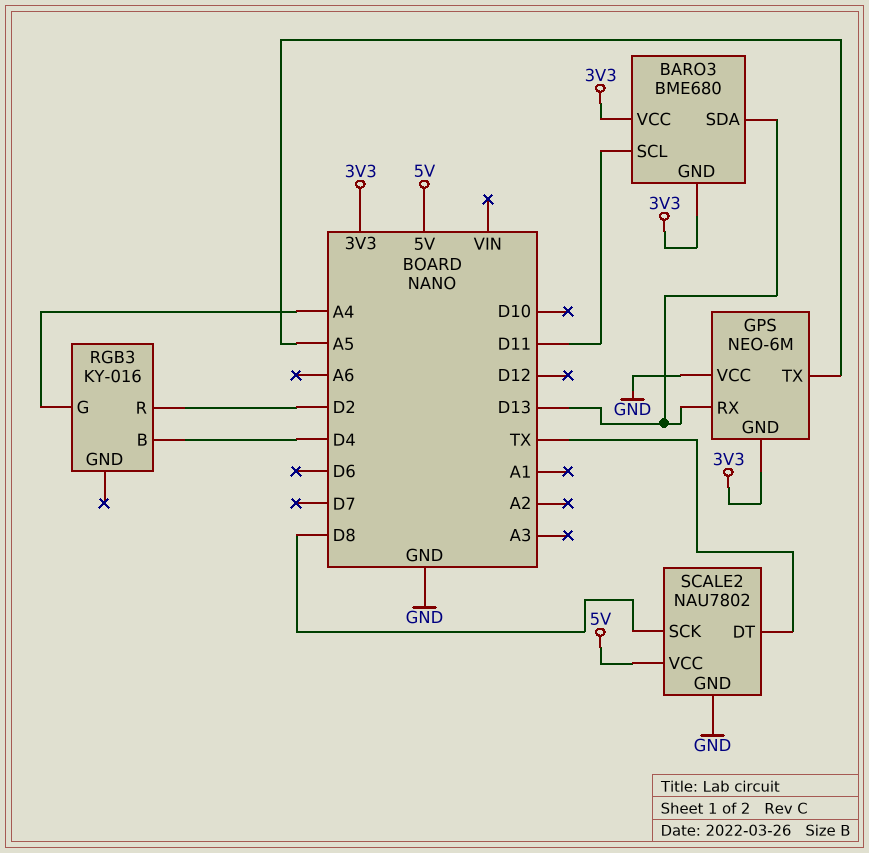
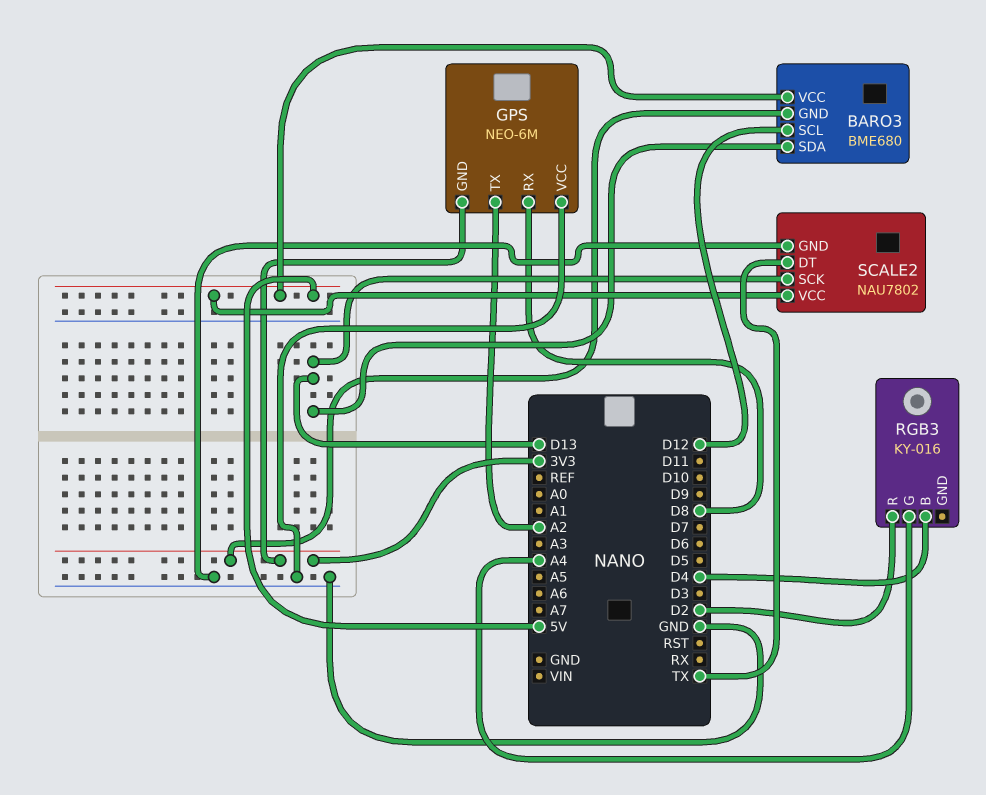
BARO3 pin SCL: D11 -> D12
BARO3 pin VCC: 3V3 -> 5V
GPS pin RX: D13 -> D8
GPS pin TX: A5 -> A2
SCALE2 pin SCK: D8 -> D13

